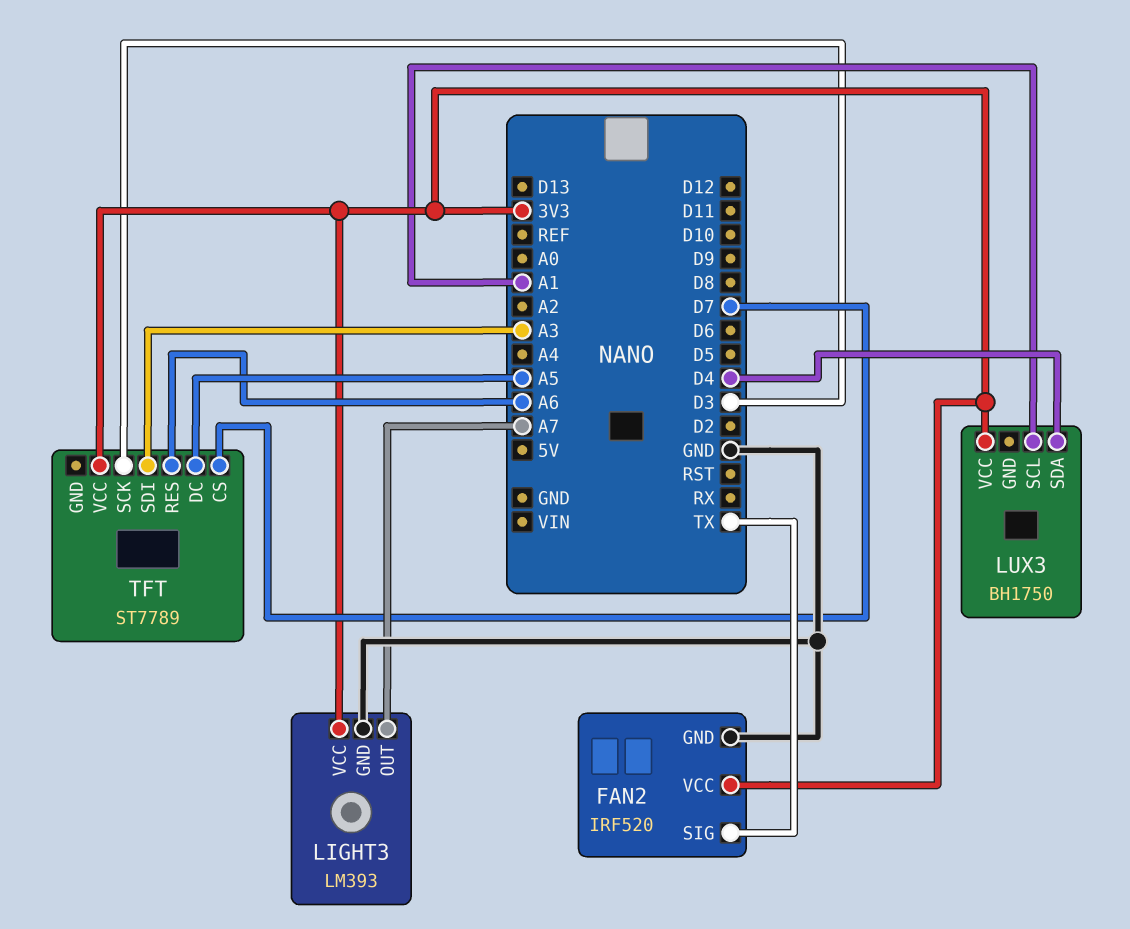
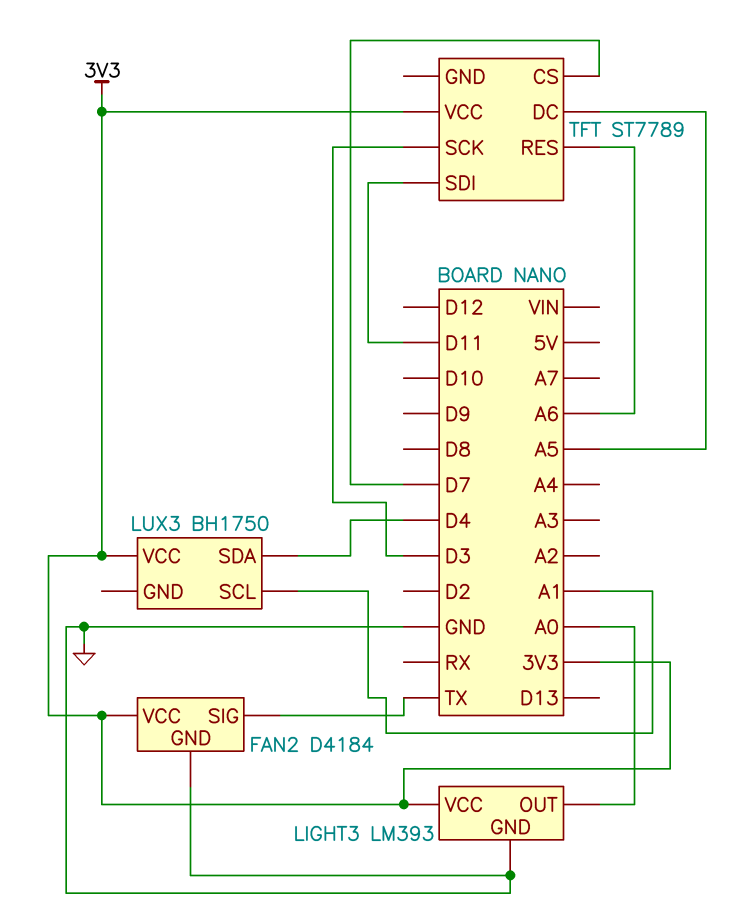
FAN2: IRF520 -> D4184
LIGHT3 pin OUT: A7 -> A0
TFT pin SDI: A3 -> D11

